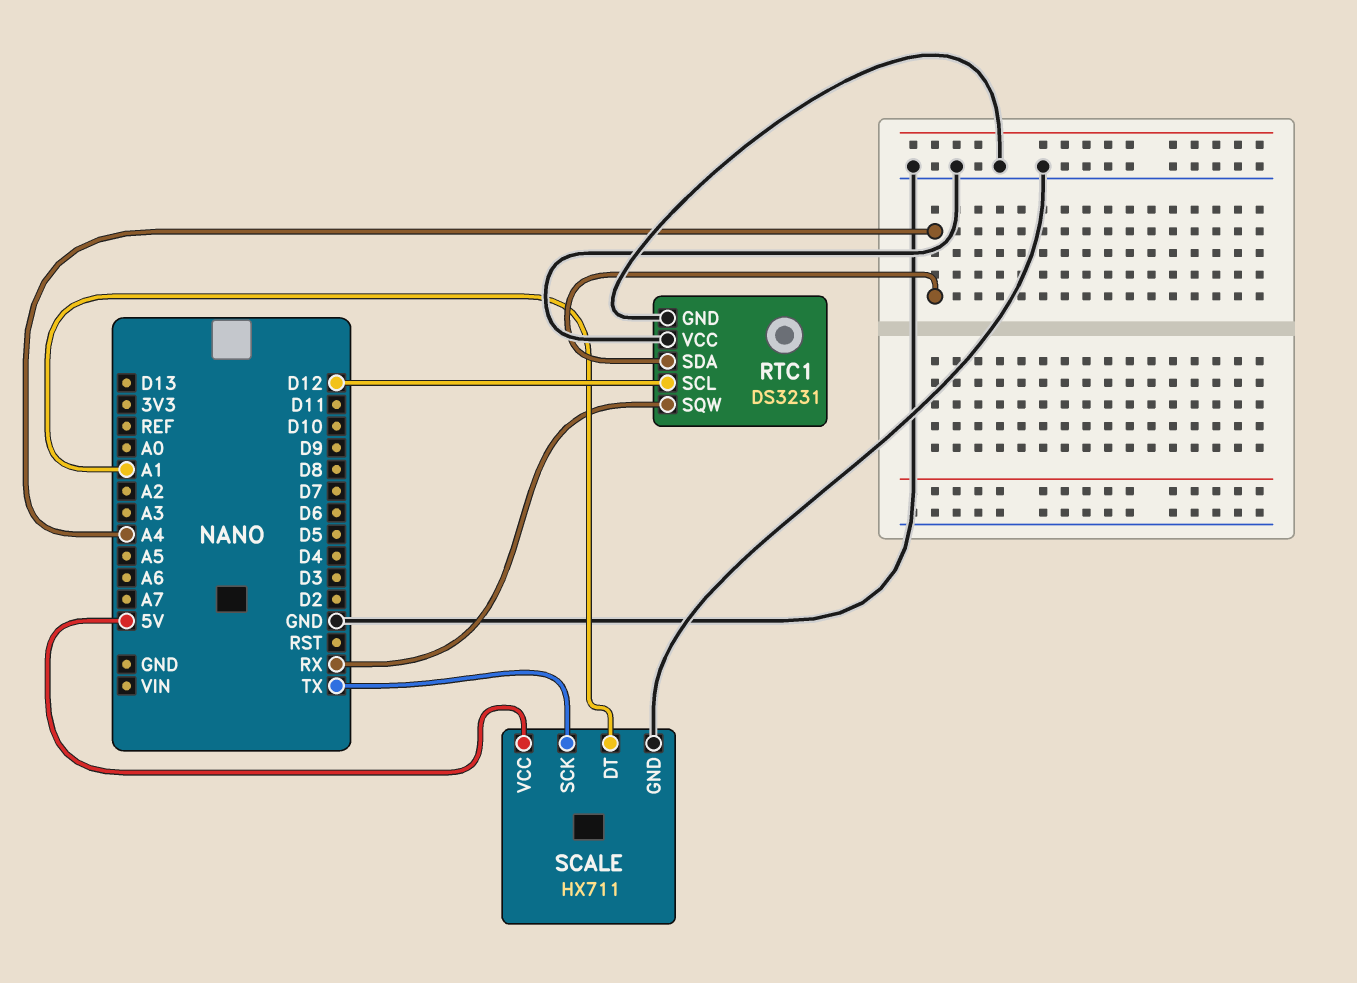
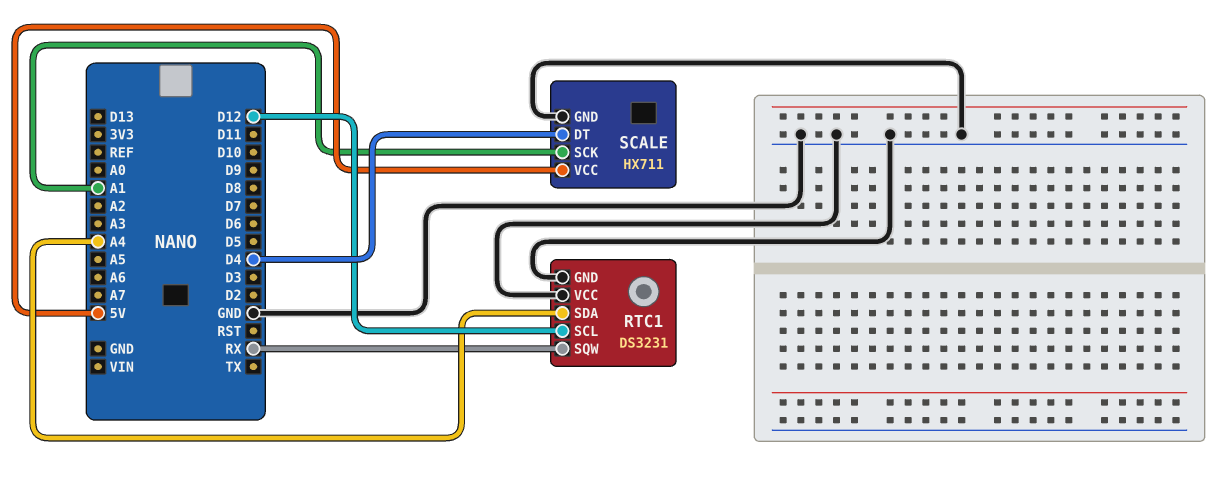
SCALE pin DT: A1 -> D4
SCALE pin SCK: TX -> A1

